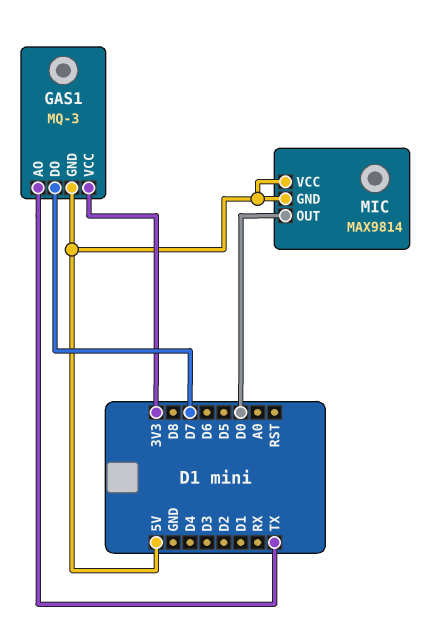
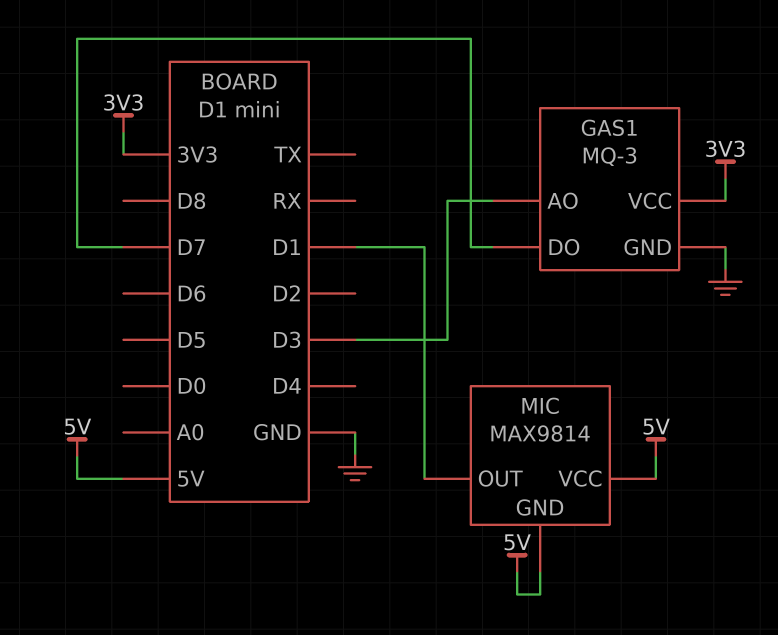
GAS1 pin AO: TX -> D3
GAS1 pin GND: 5V -> GND
MIC pin OUT: D0 -> D1

